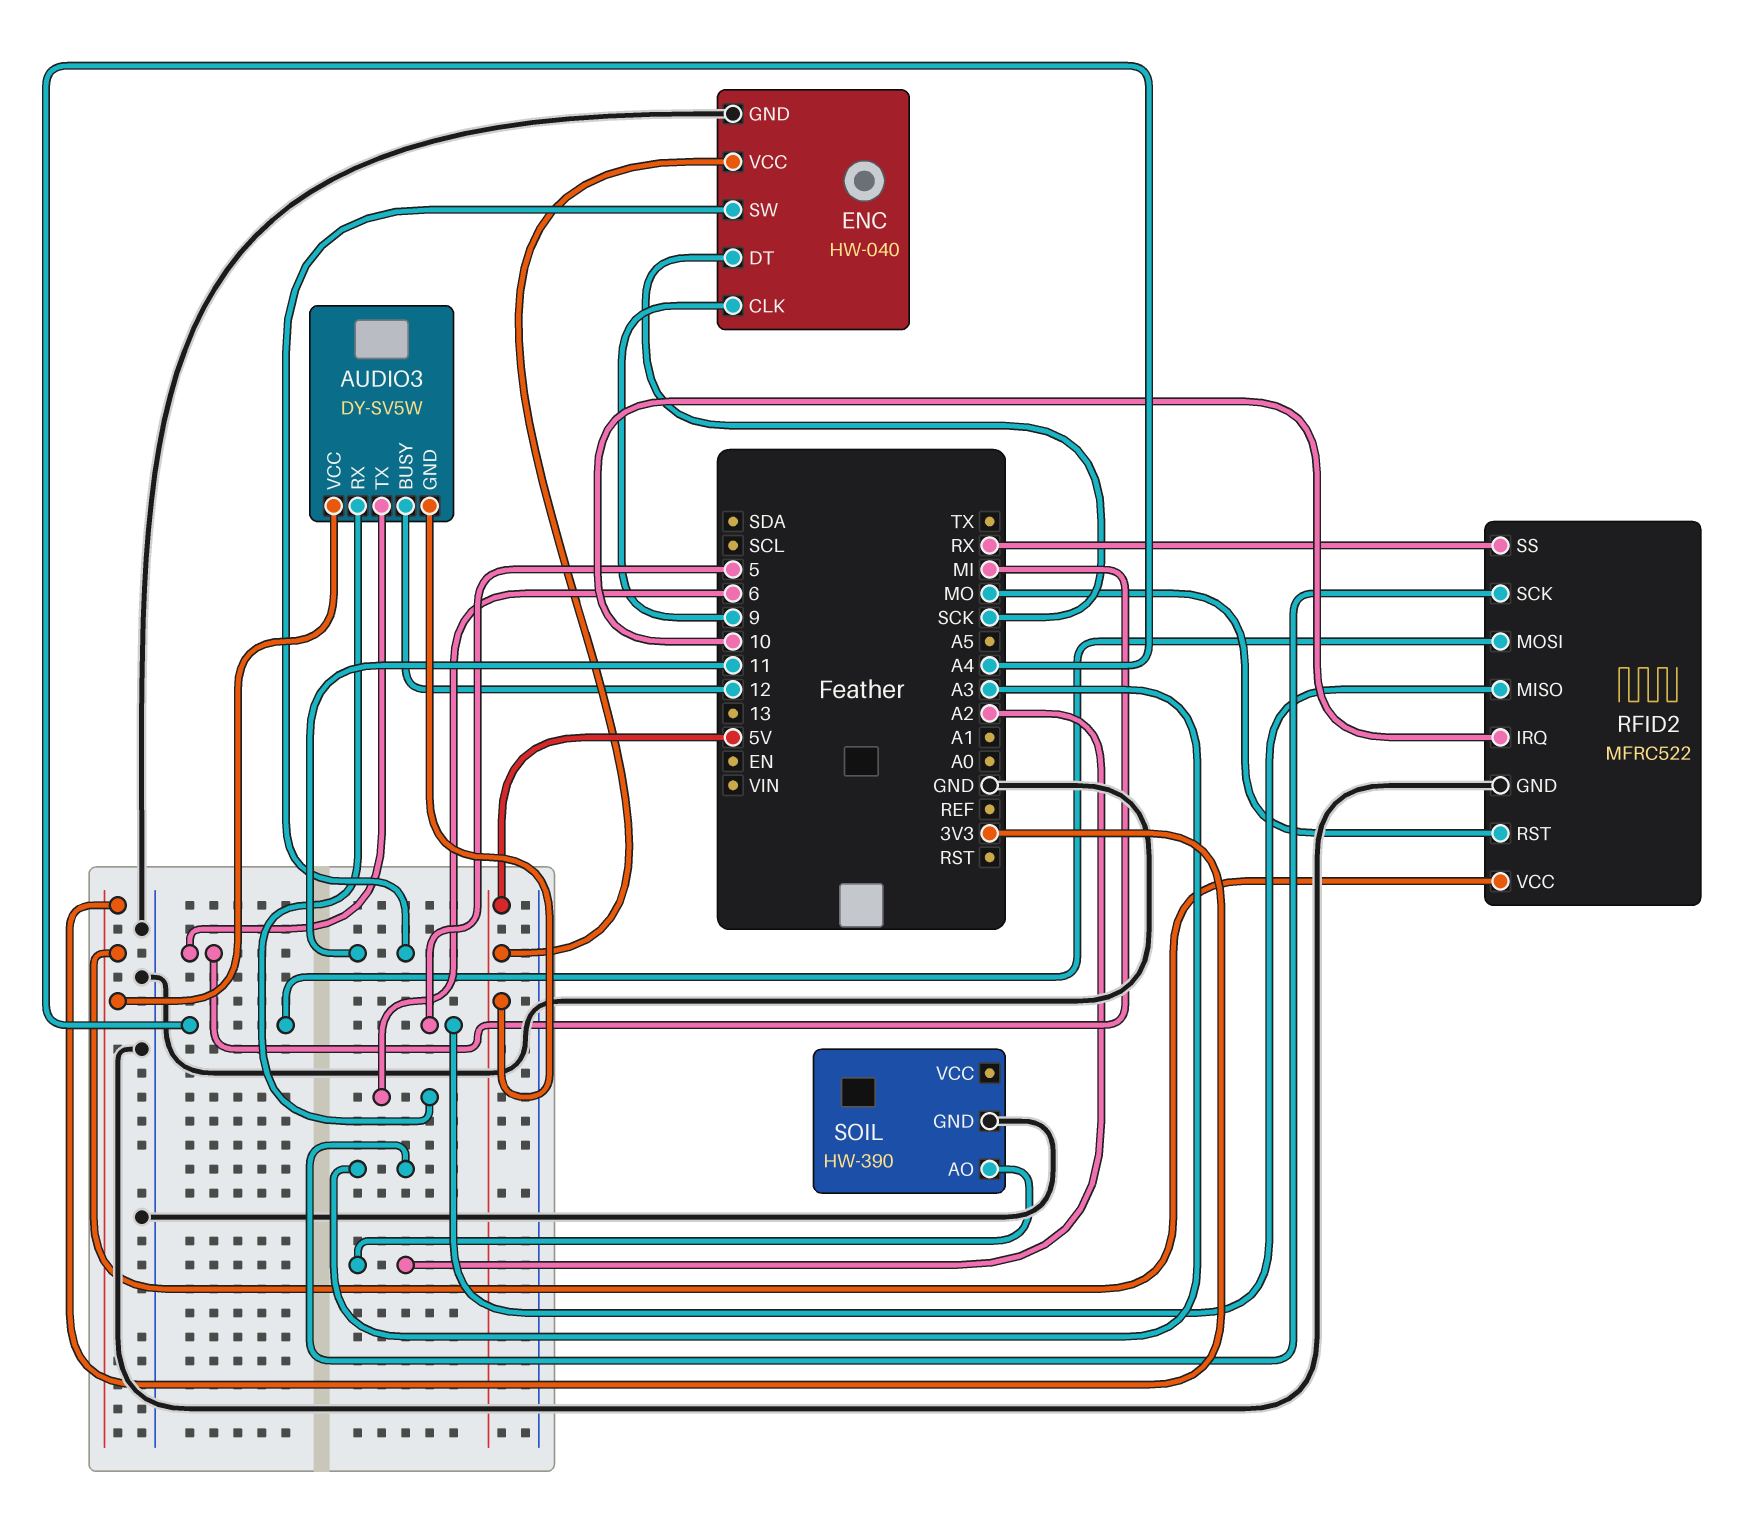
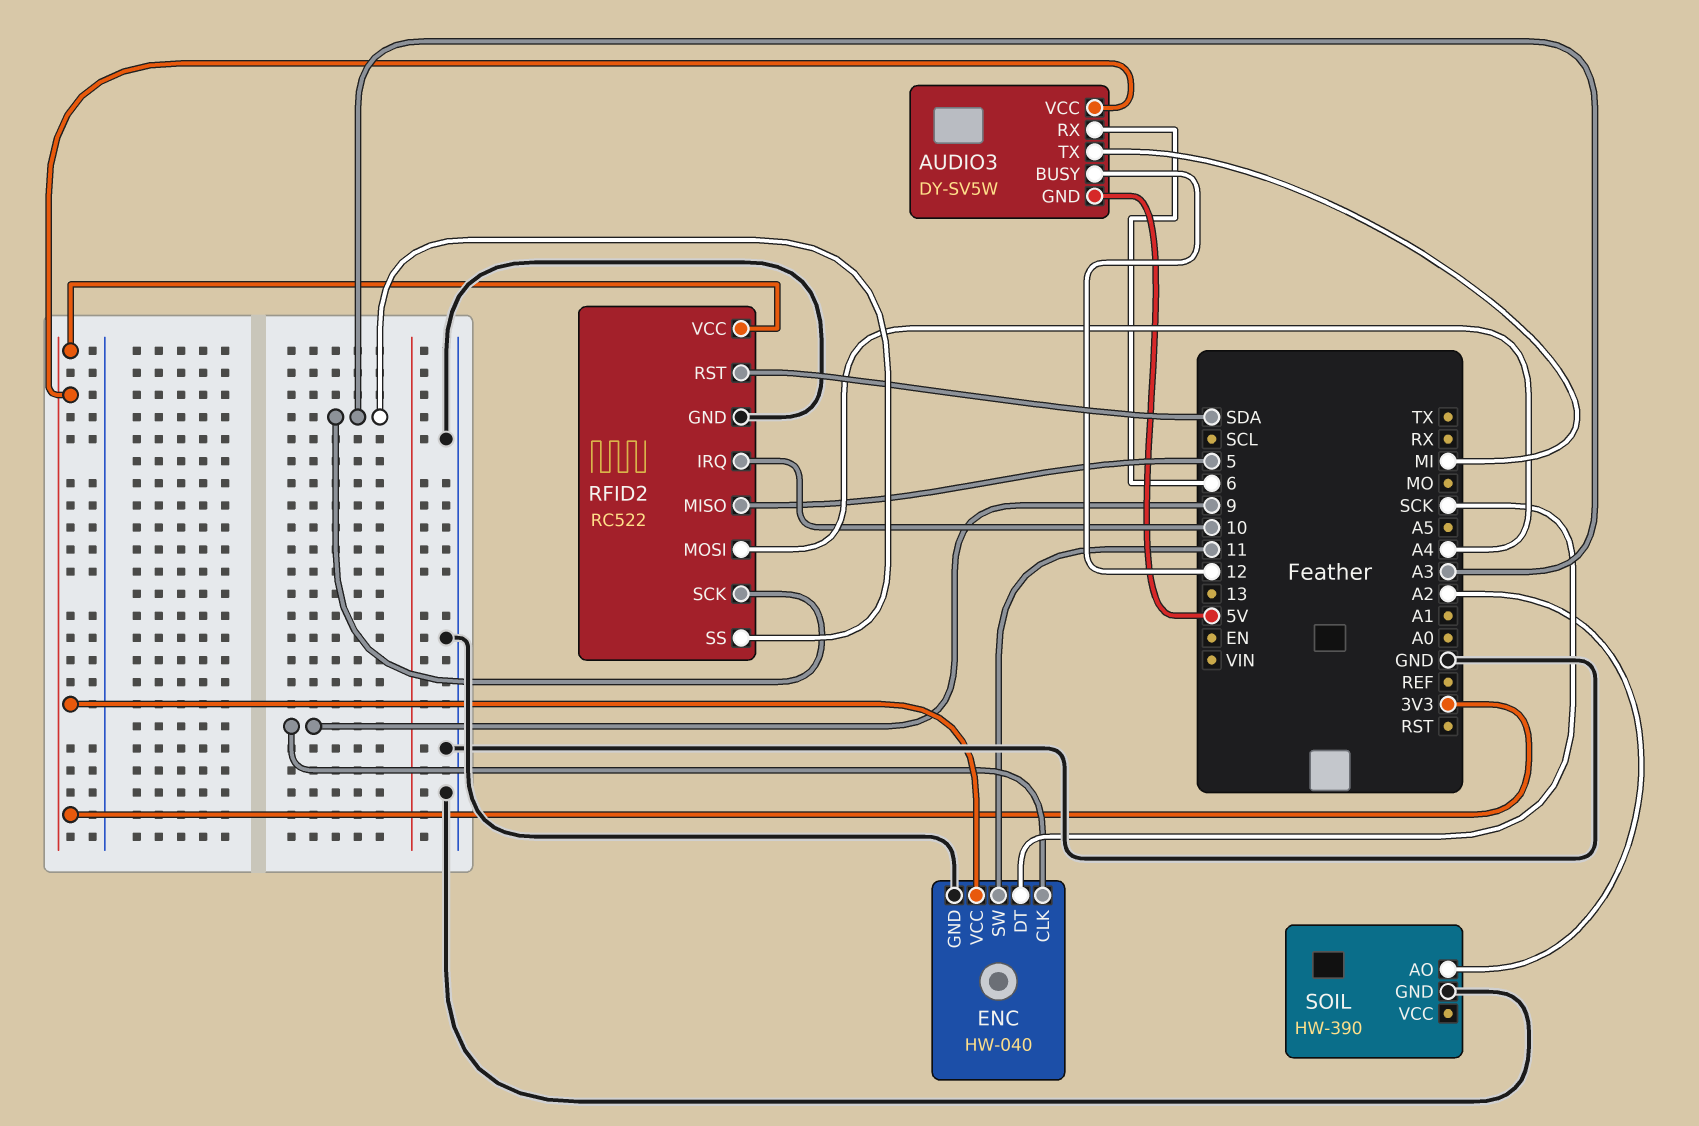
ENC pin VCC: 5V -> 3V3
RFID2: MFRC522 -> RC522
RFID2 pin RST: MO -> SDA
RFID2 pin SS: RX -> A3

